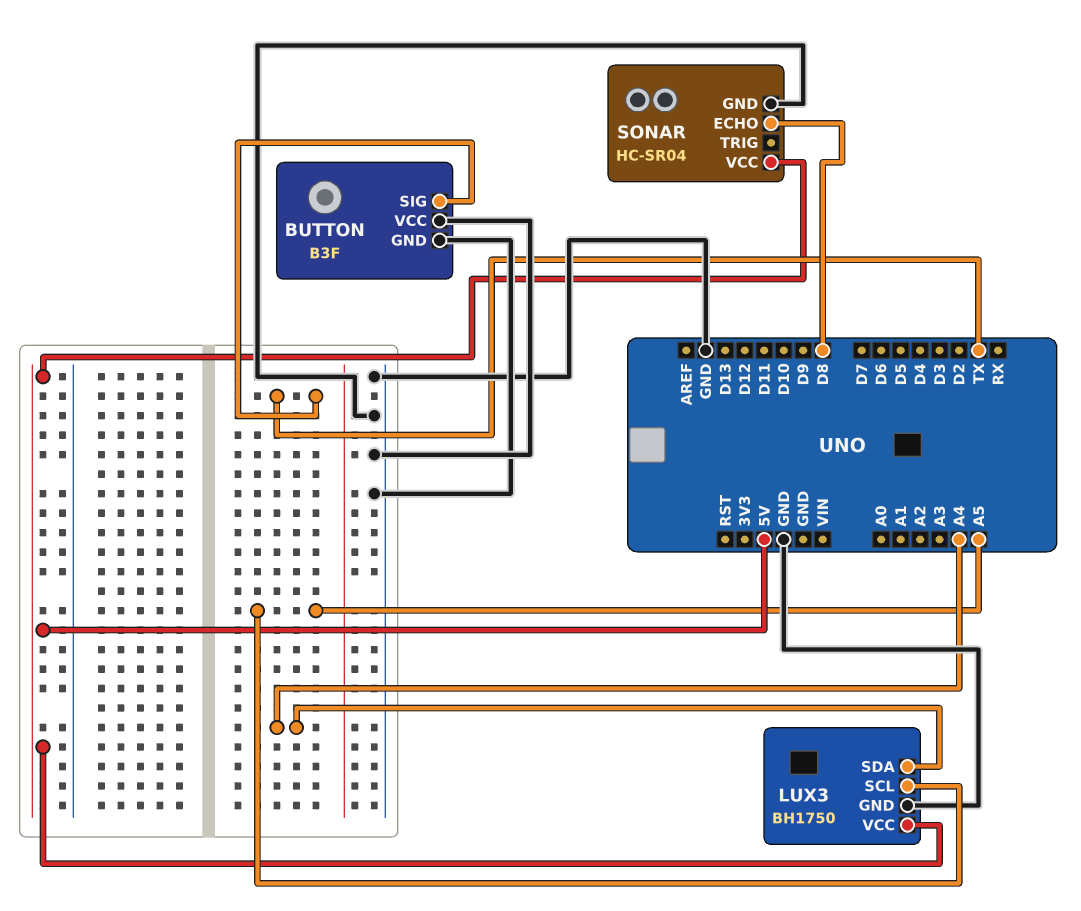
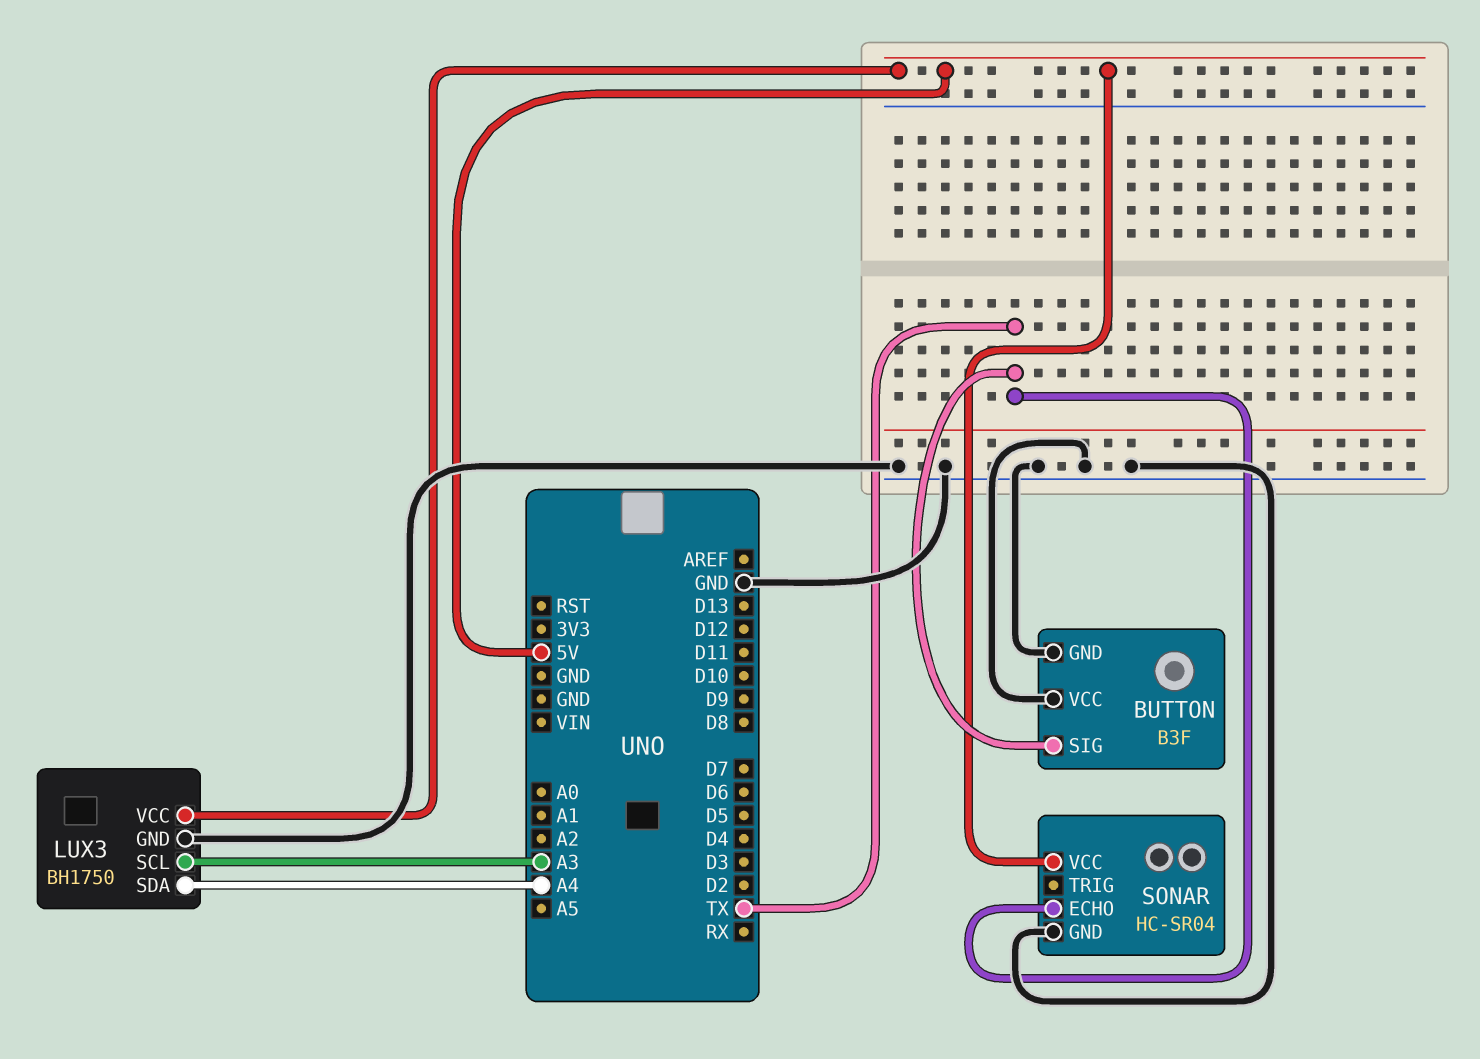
LUX3 pin SCL: A5 -> A3
SONAR pin ECHO: D8 -> TX

